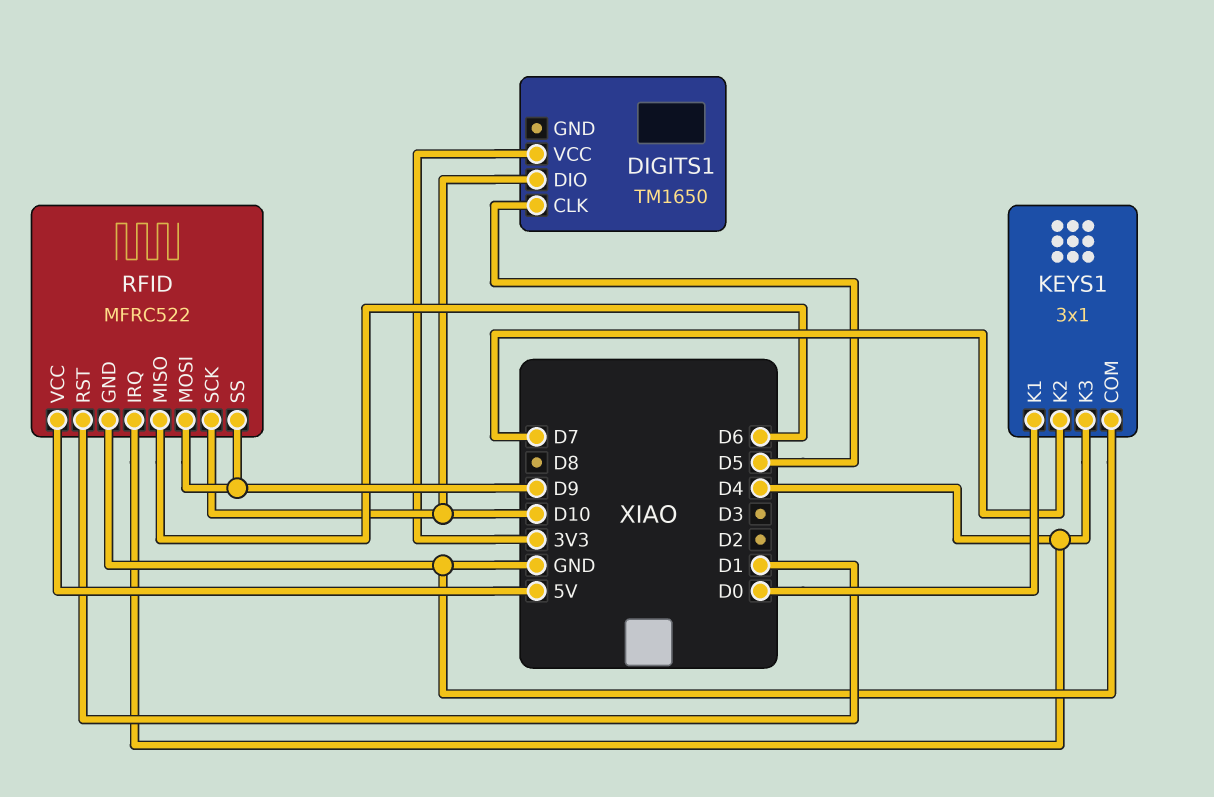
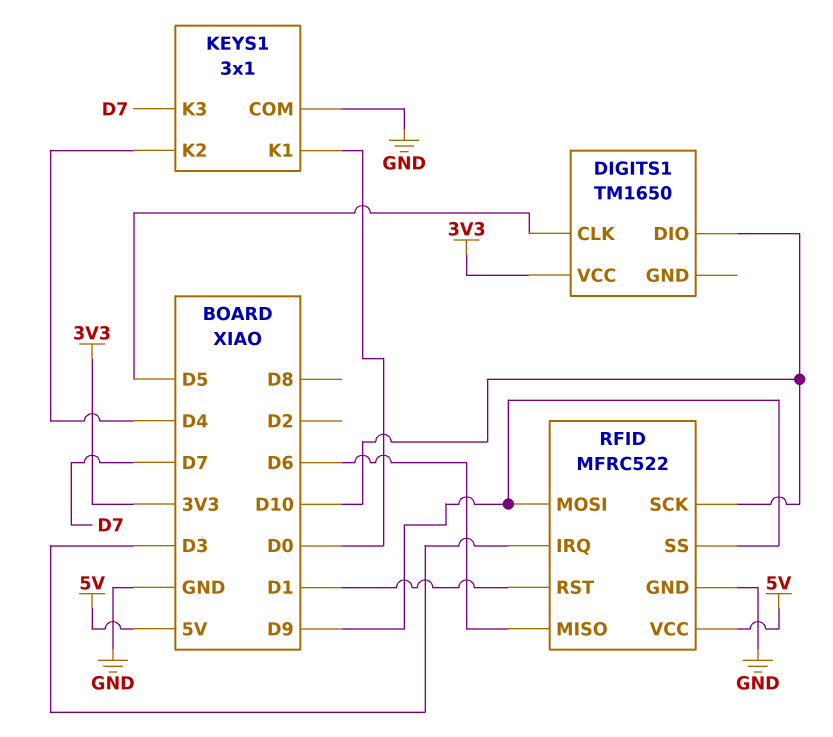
KEYS1 pin K2: D7 -> D4
KEYS1 pin K3: D4 -> D7
RFID pin IRQ: D4 -> D3

